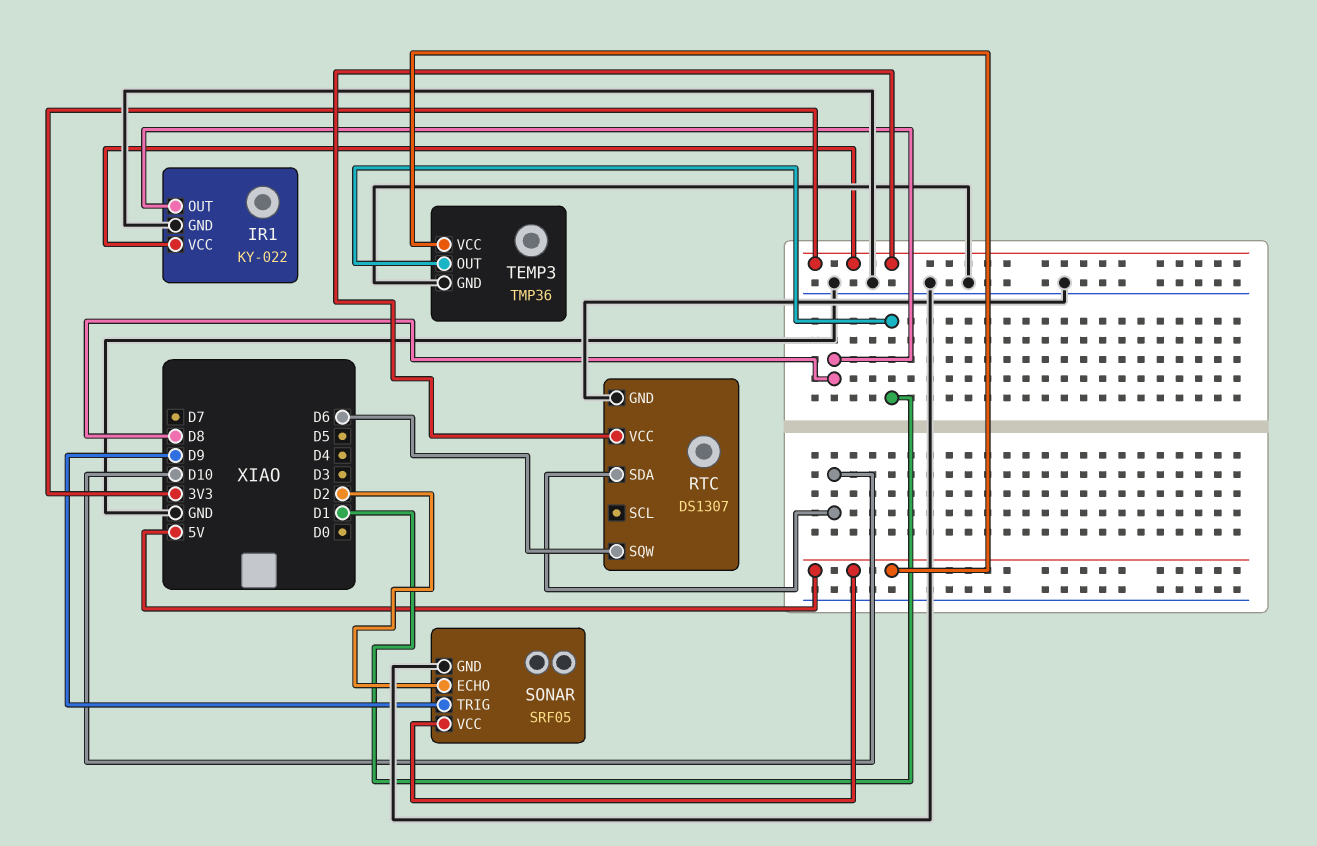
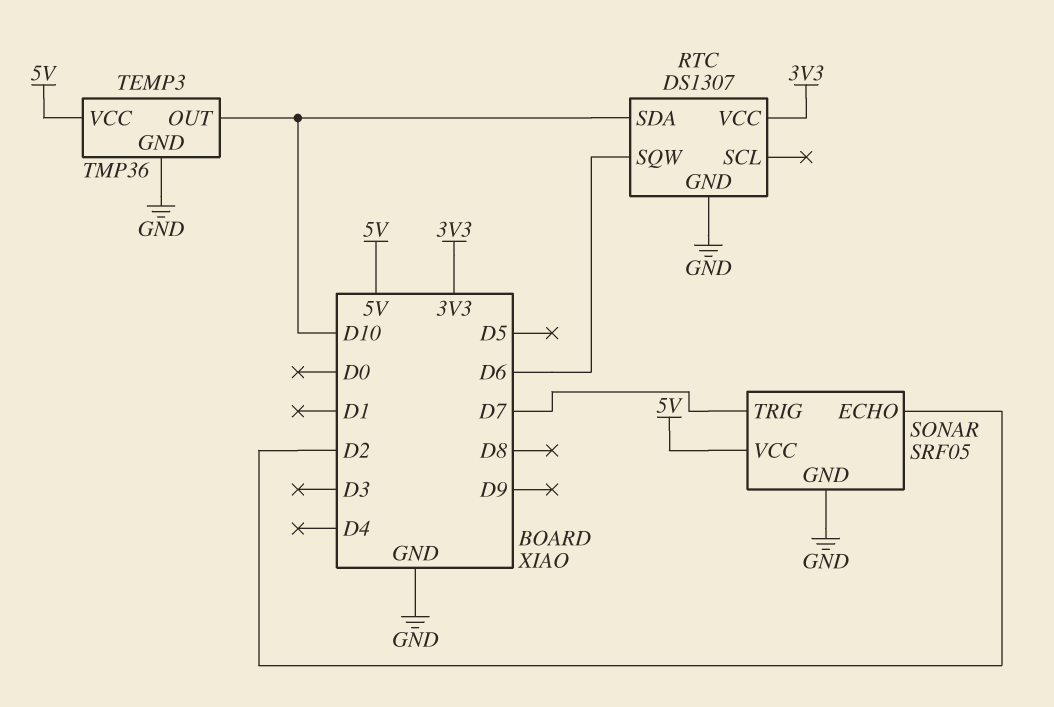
IR1: KY-022 -> none
IR1 pin GND: GND -> none
IR1 pin OUT: D8 -> none
IR1 pin VCC: 3V3 -> none
SONAR pin TRIG: D9 -> D7
TEMP3 pin OUT: D1 -> D10

